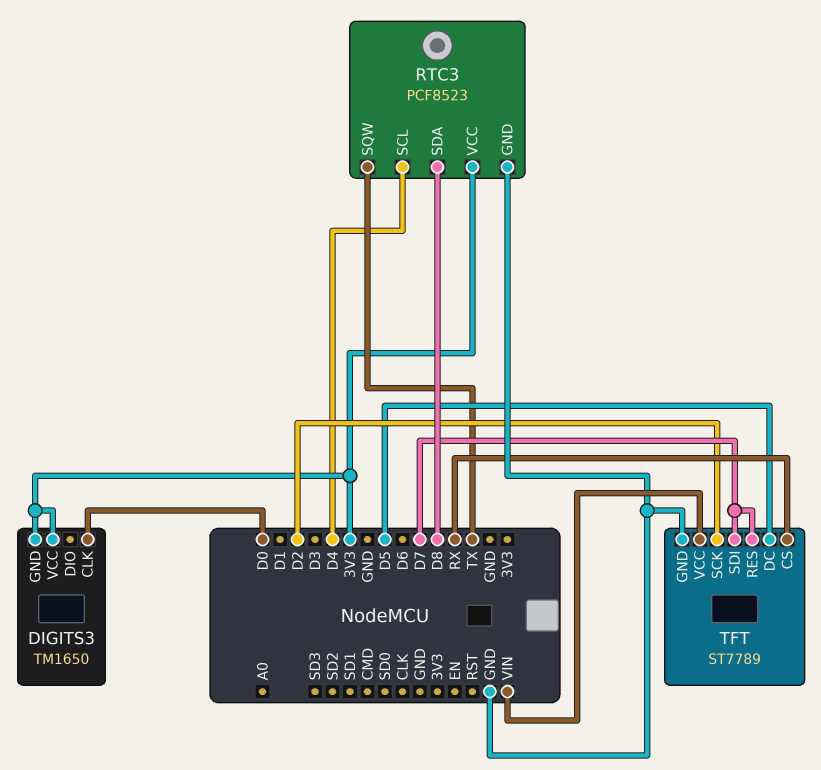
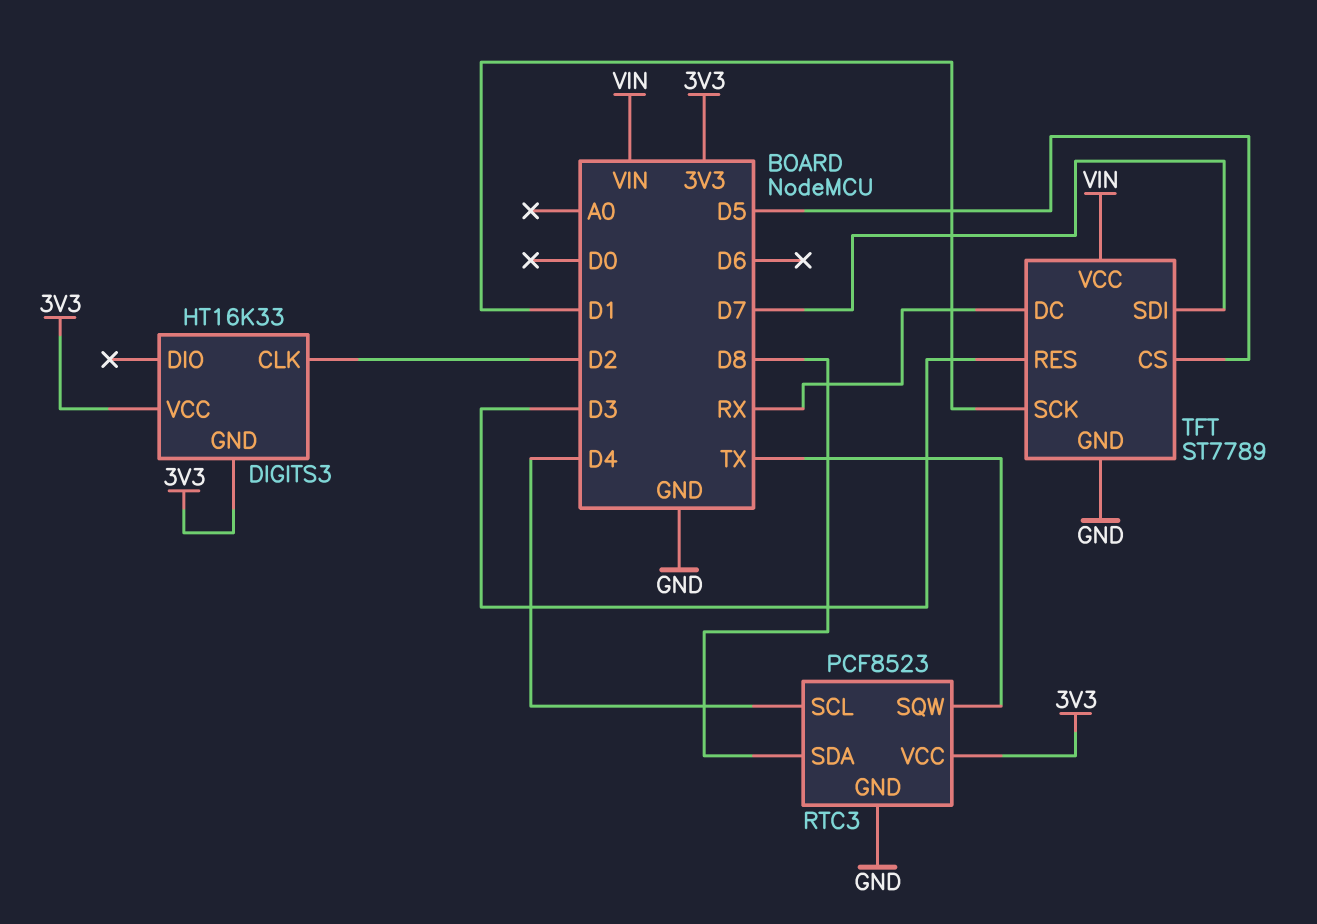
DIGITS3: TM1650 -> HT16K33
DIGITS3 pin CLK: D0 -> D2
TFT pin CS: RX -> D5
TFT pin DC: D5 -> RX
TFT pin RES: D7 -> D3
TFT pin SCK: D2 -> D1

